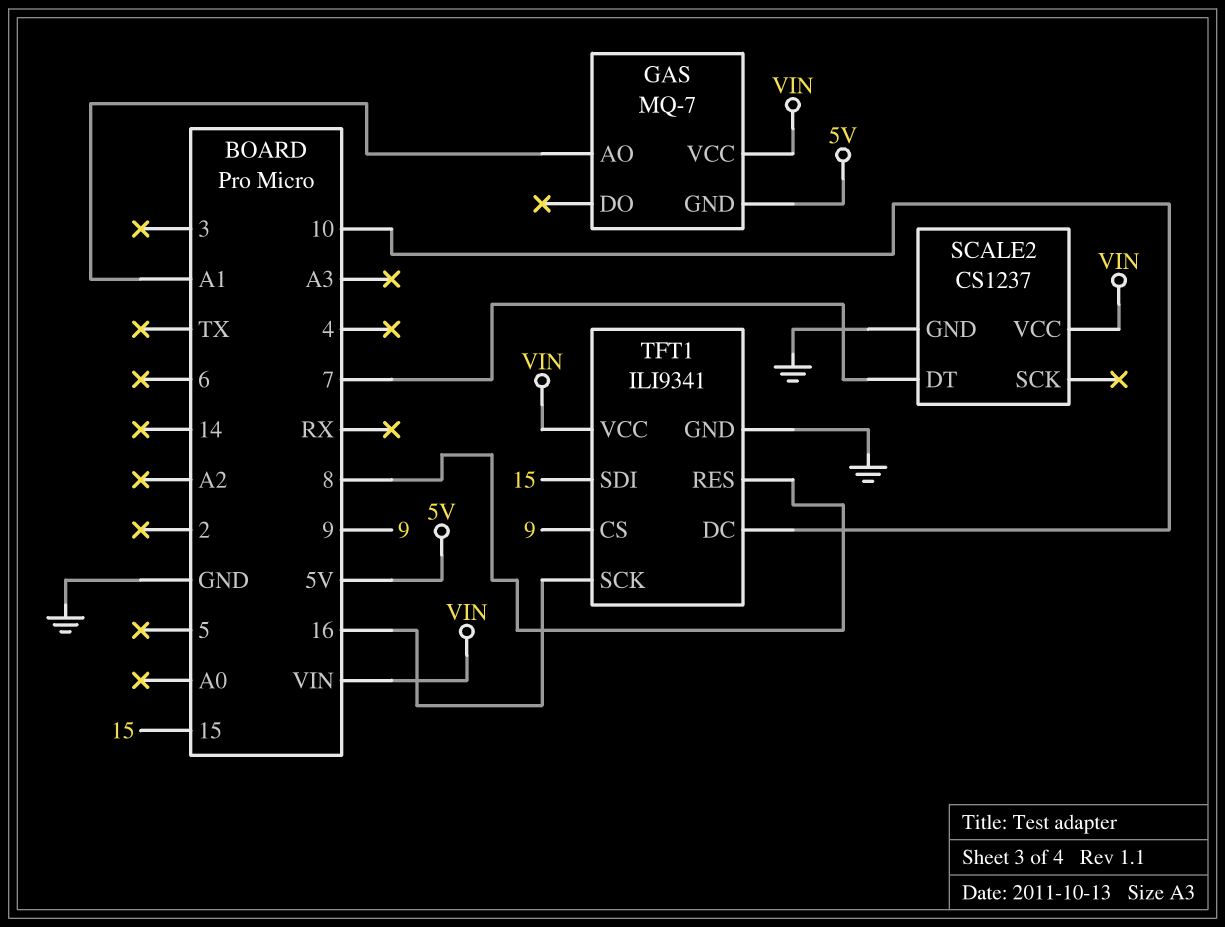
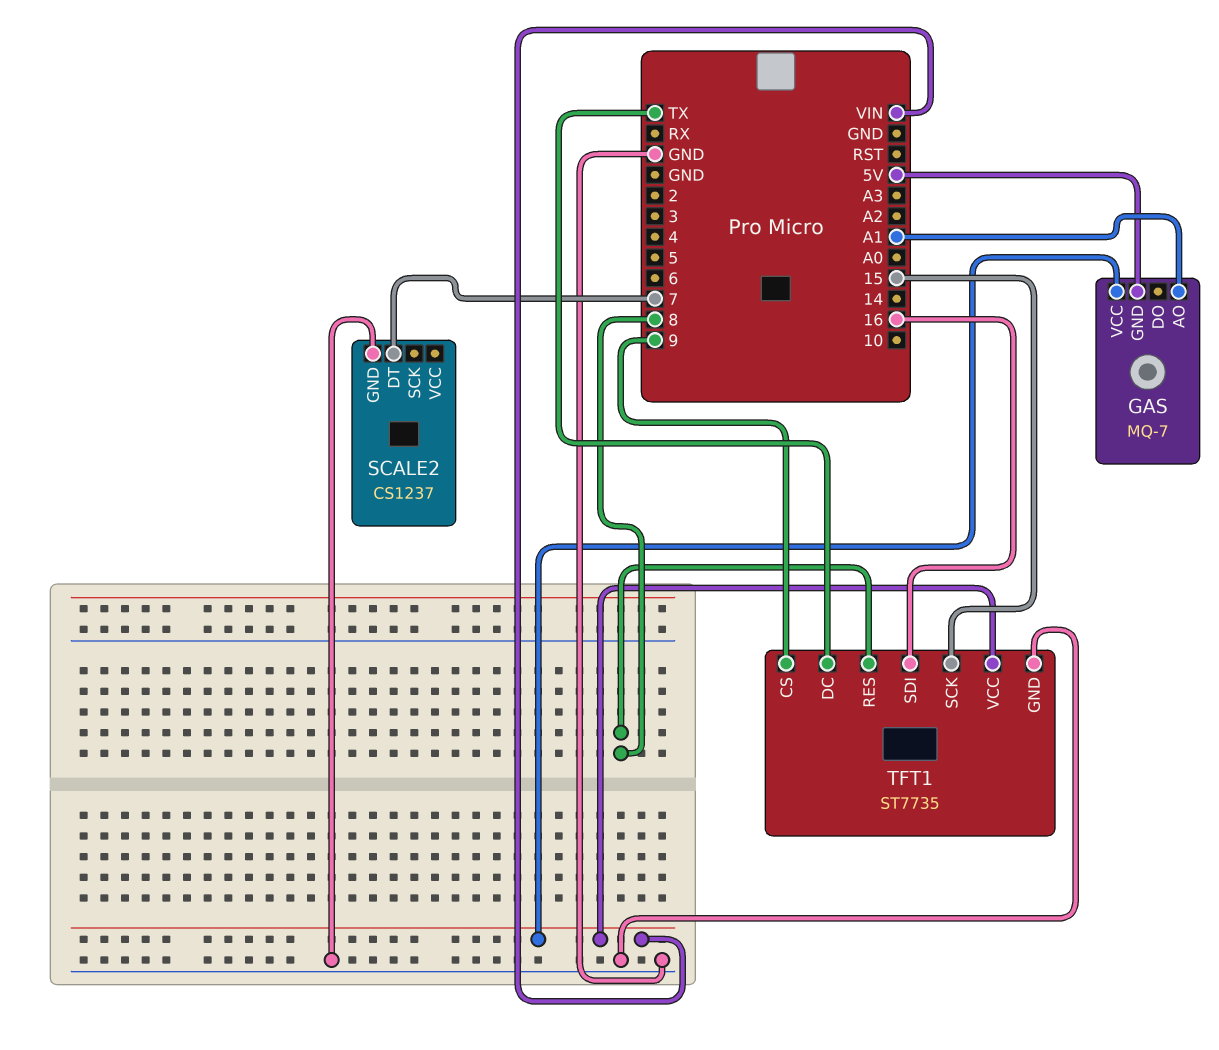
SCALE2 pin VCC: VIN -> none
TFT1: ILI9341 -> ST7735
TFT1 pin DC: 10 -> TX
TFT1 pin SCK: 16 -> 15
TFT1 pin SDI: 15 -> 16

